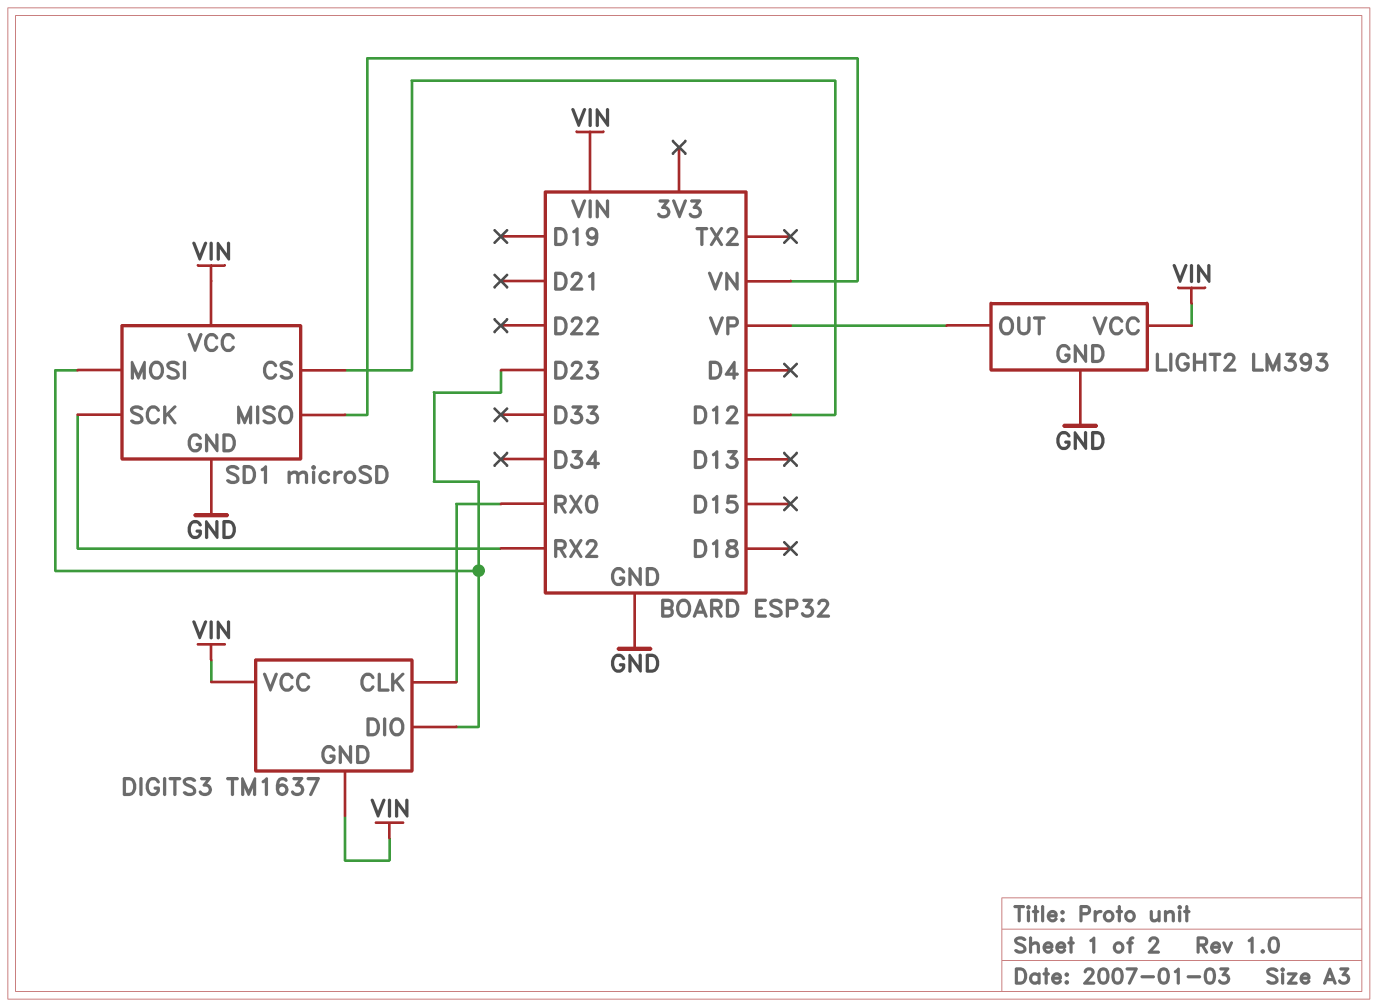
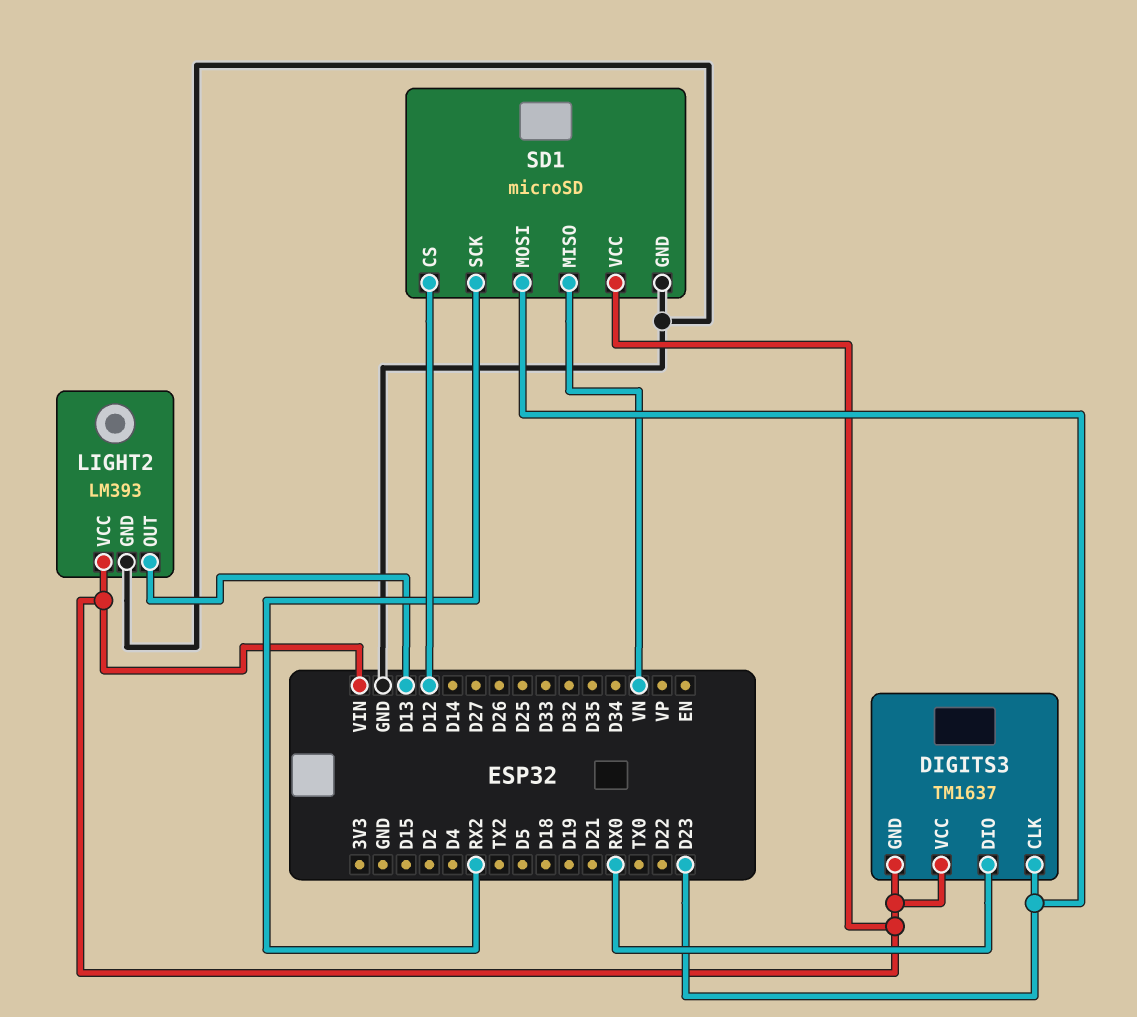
DIGITS3 pin CLK: RX0 -> D23
DIGITS3 pin DIO: D23 -> RX0
LIGHT2 pin OUT: VP -> D13

